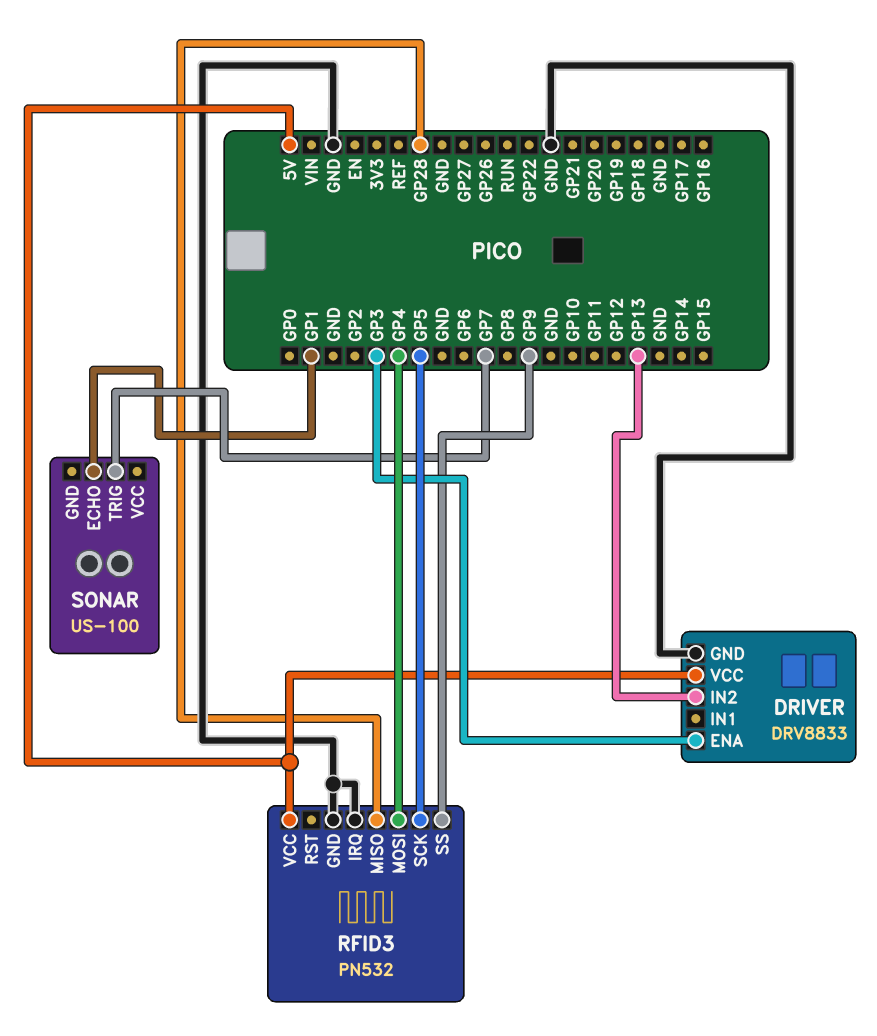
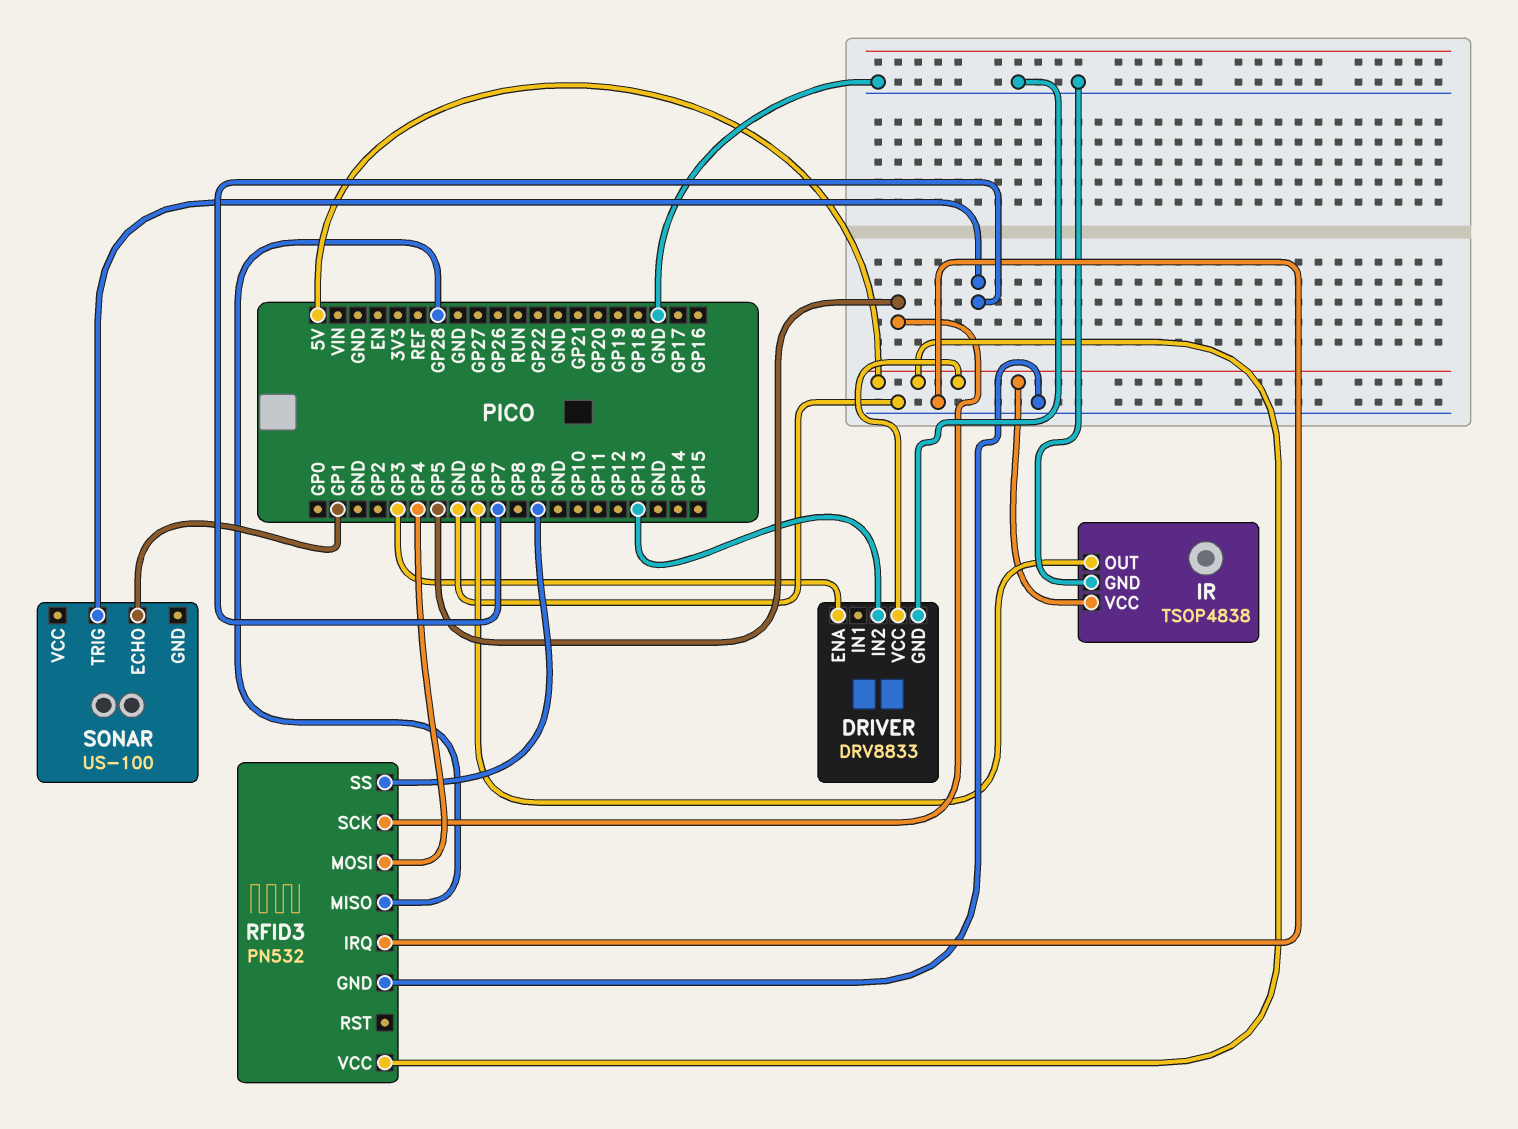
IR: none -> TSOP4838
IR pin GND: none -> GND
IR pin OUT: none -> GP6
IR pin VCC: none -> 5V

